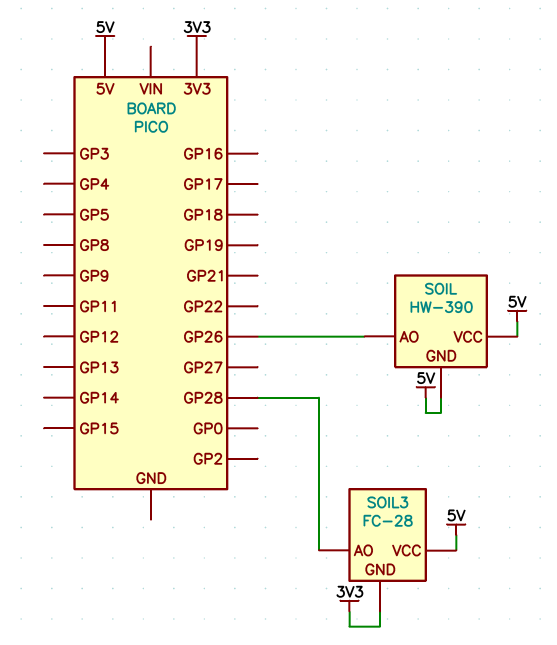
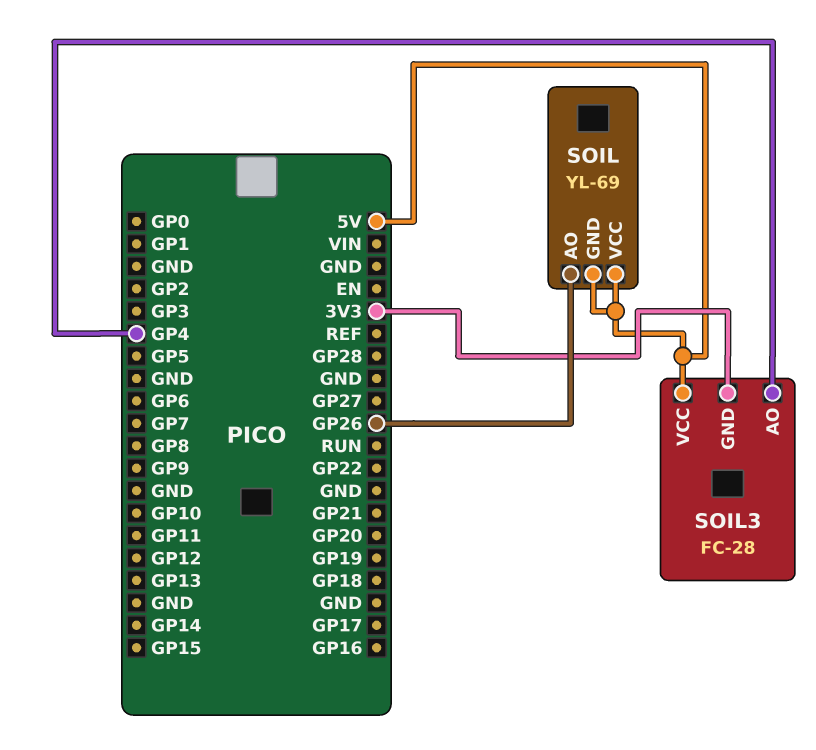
SOIL: HW-390 -> YL-69
SOIL3 pin AO: GP28 -> GP4

